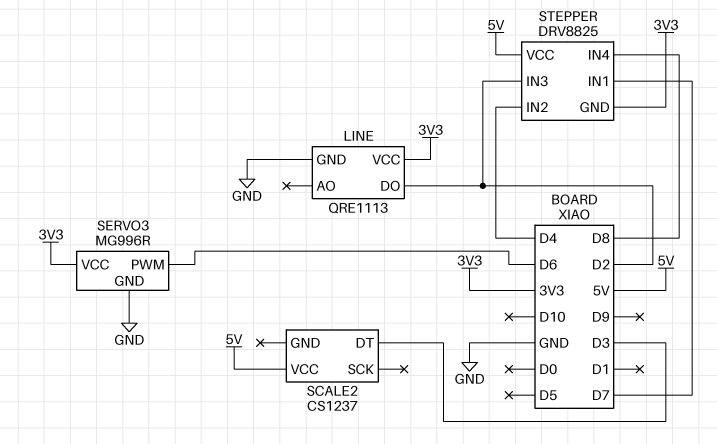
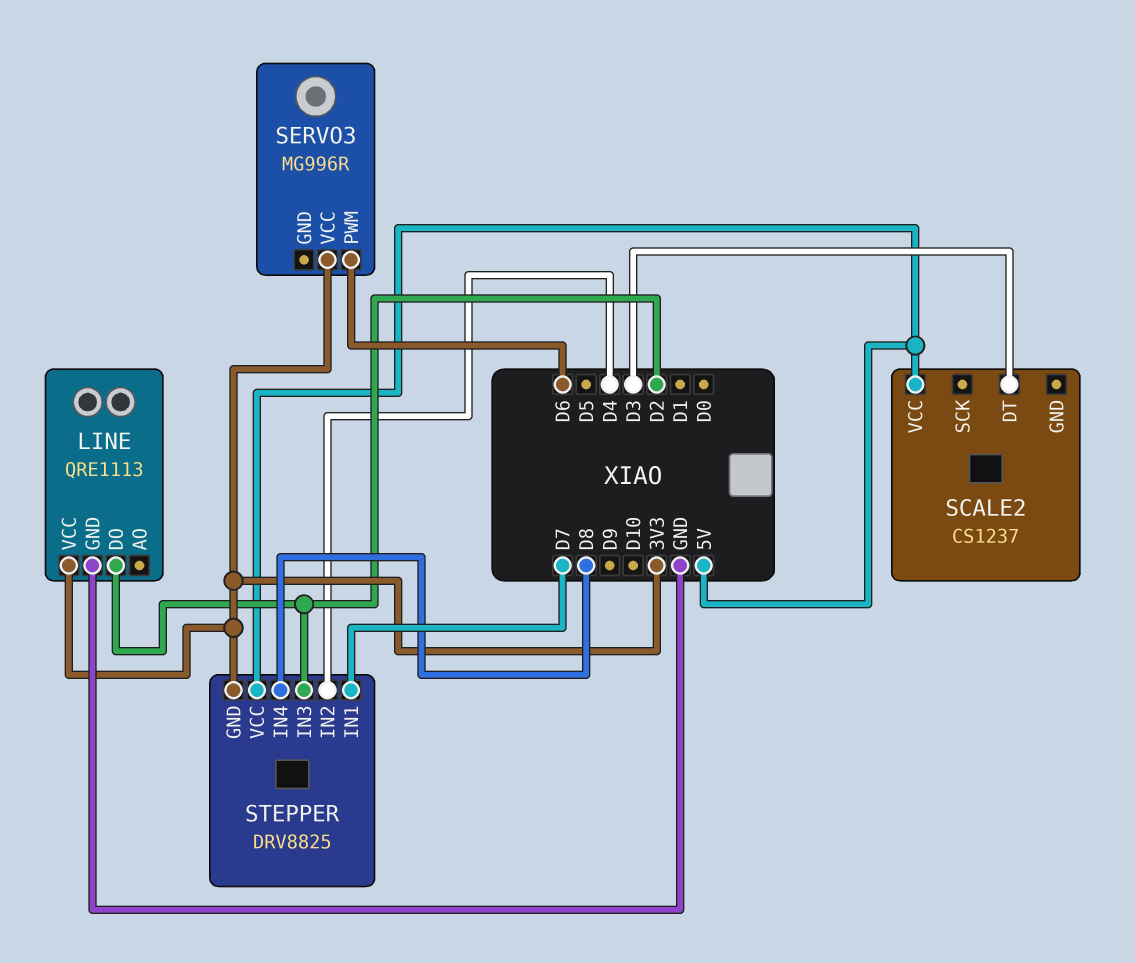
SERVO3 pin GND: GND -> none

